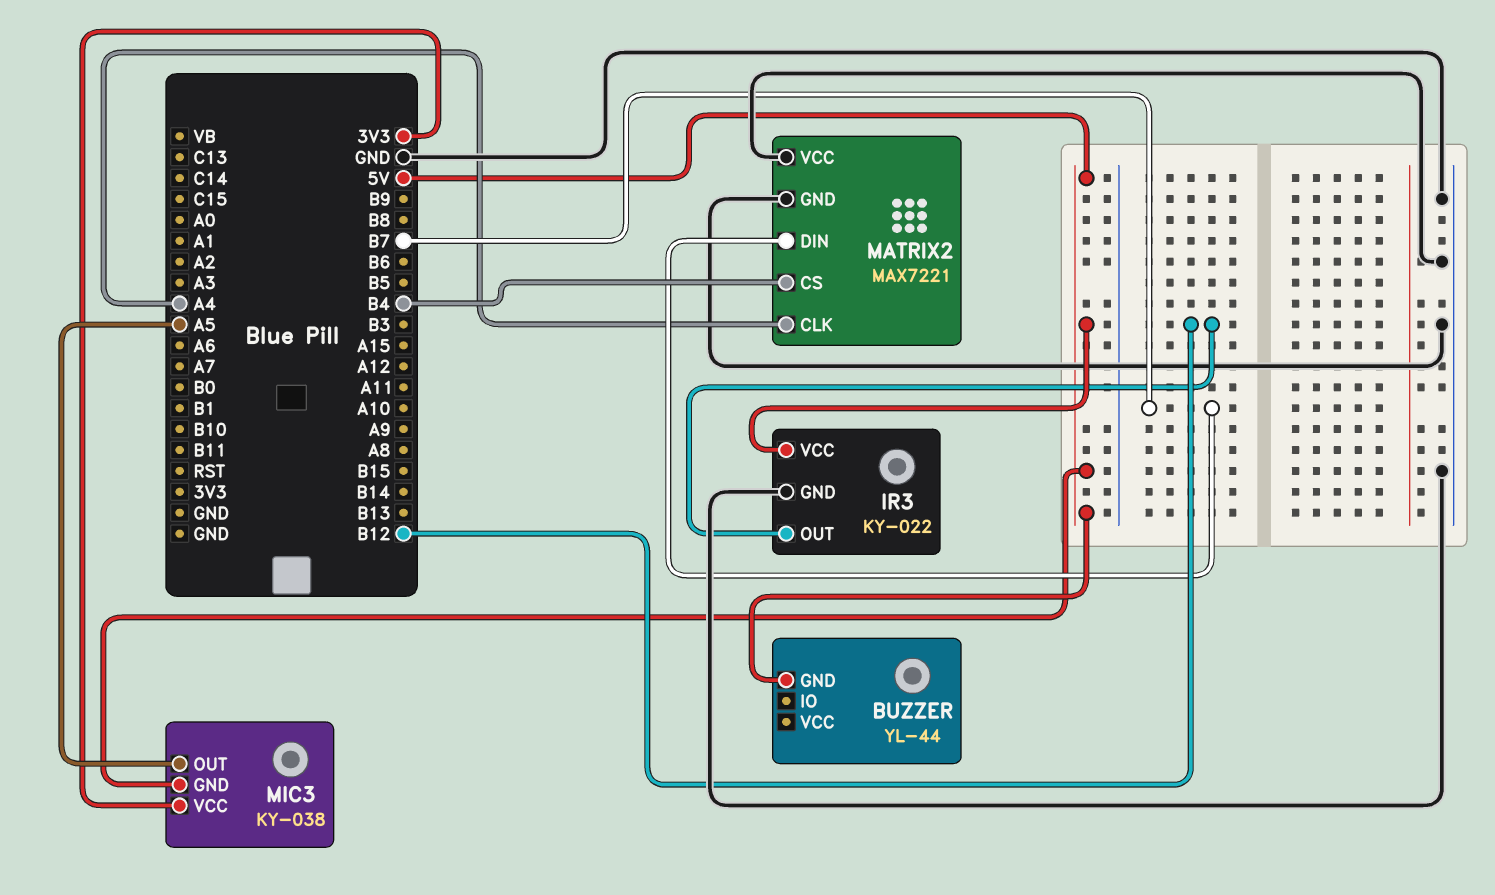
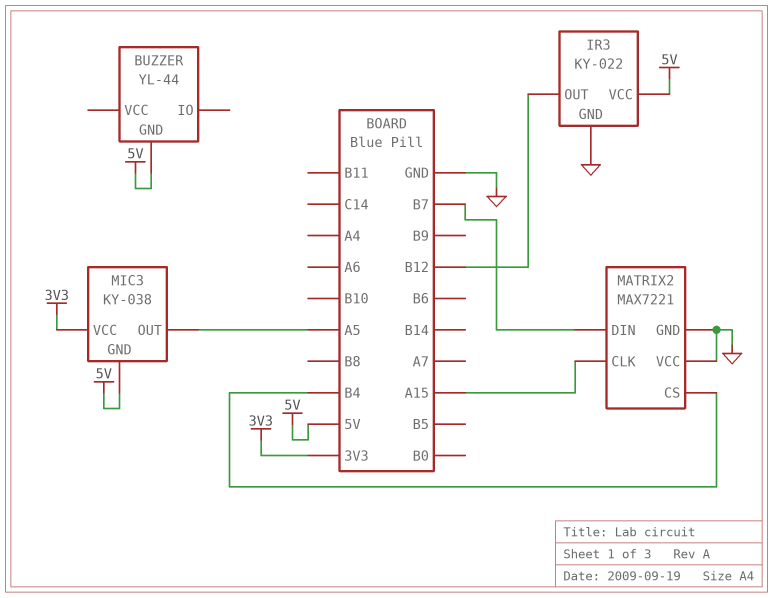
MATRIX2 pin CLK: A4 -> A15

